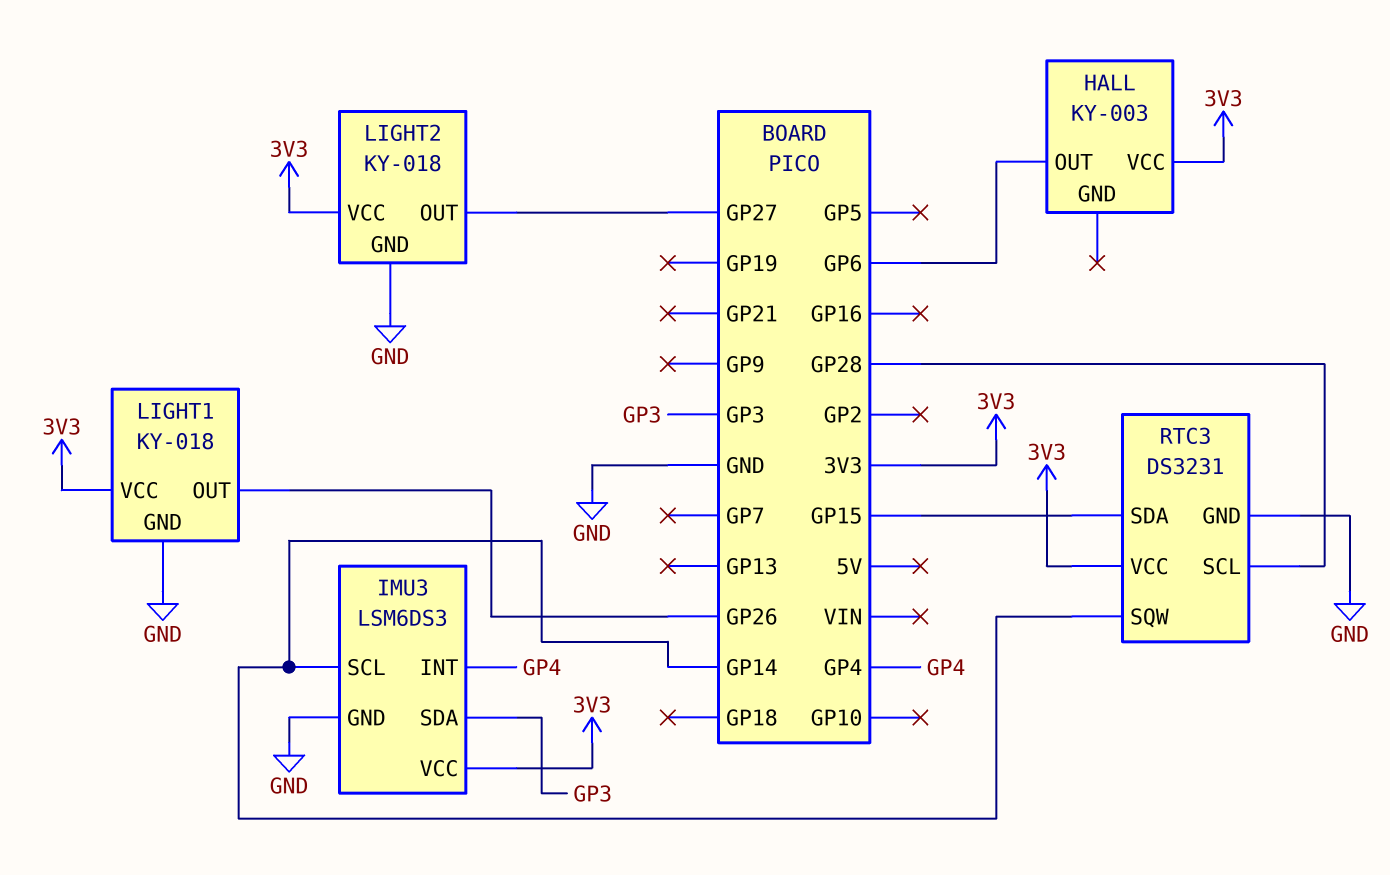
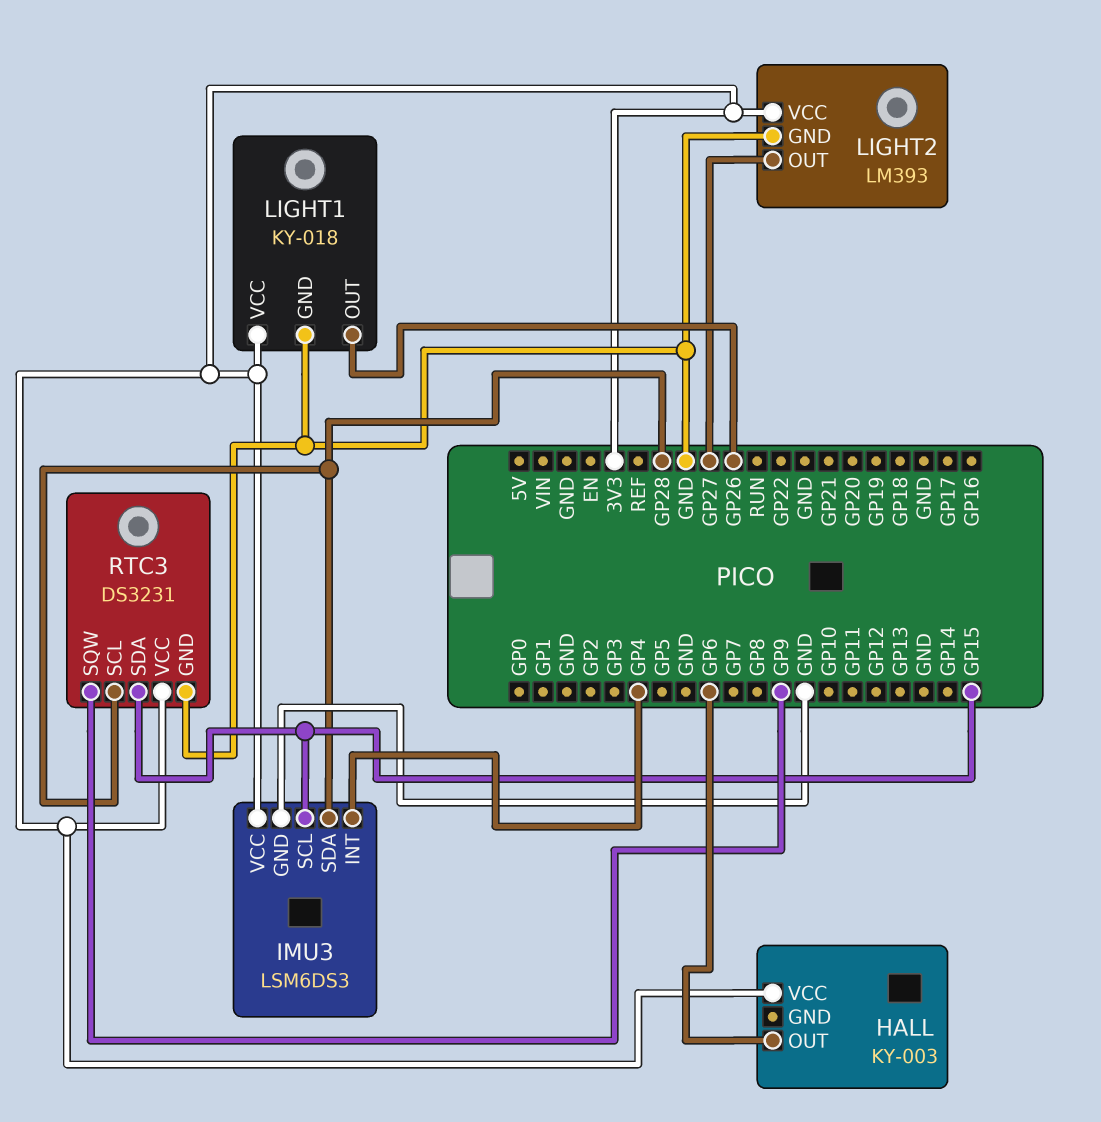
IMU3 pin SCL: GP14 -> GP15
IMU3 pin SDA: GP3 -> GP28
LIGHT2: KY-018 -> LM393
RTC3 pin SQW: GP14 -> GP9

